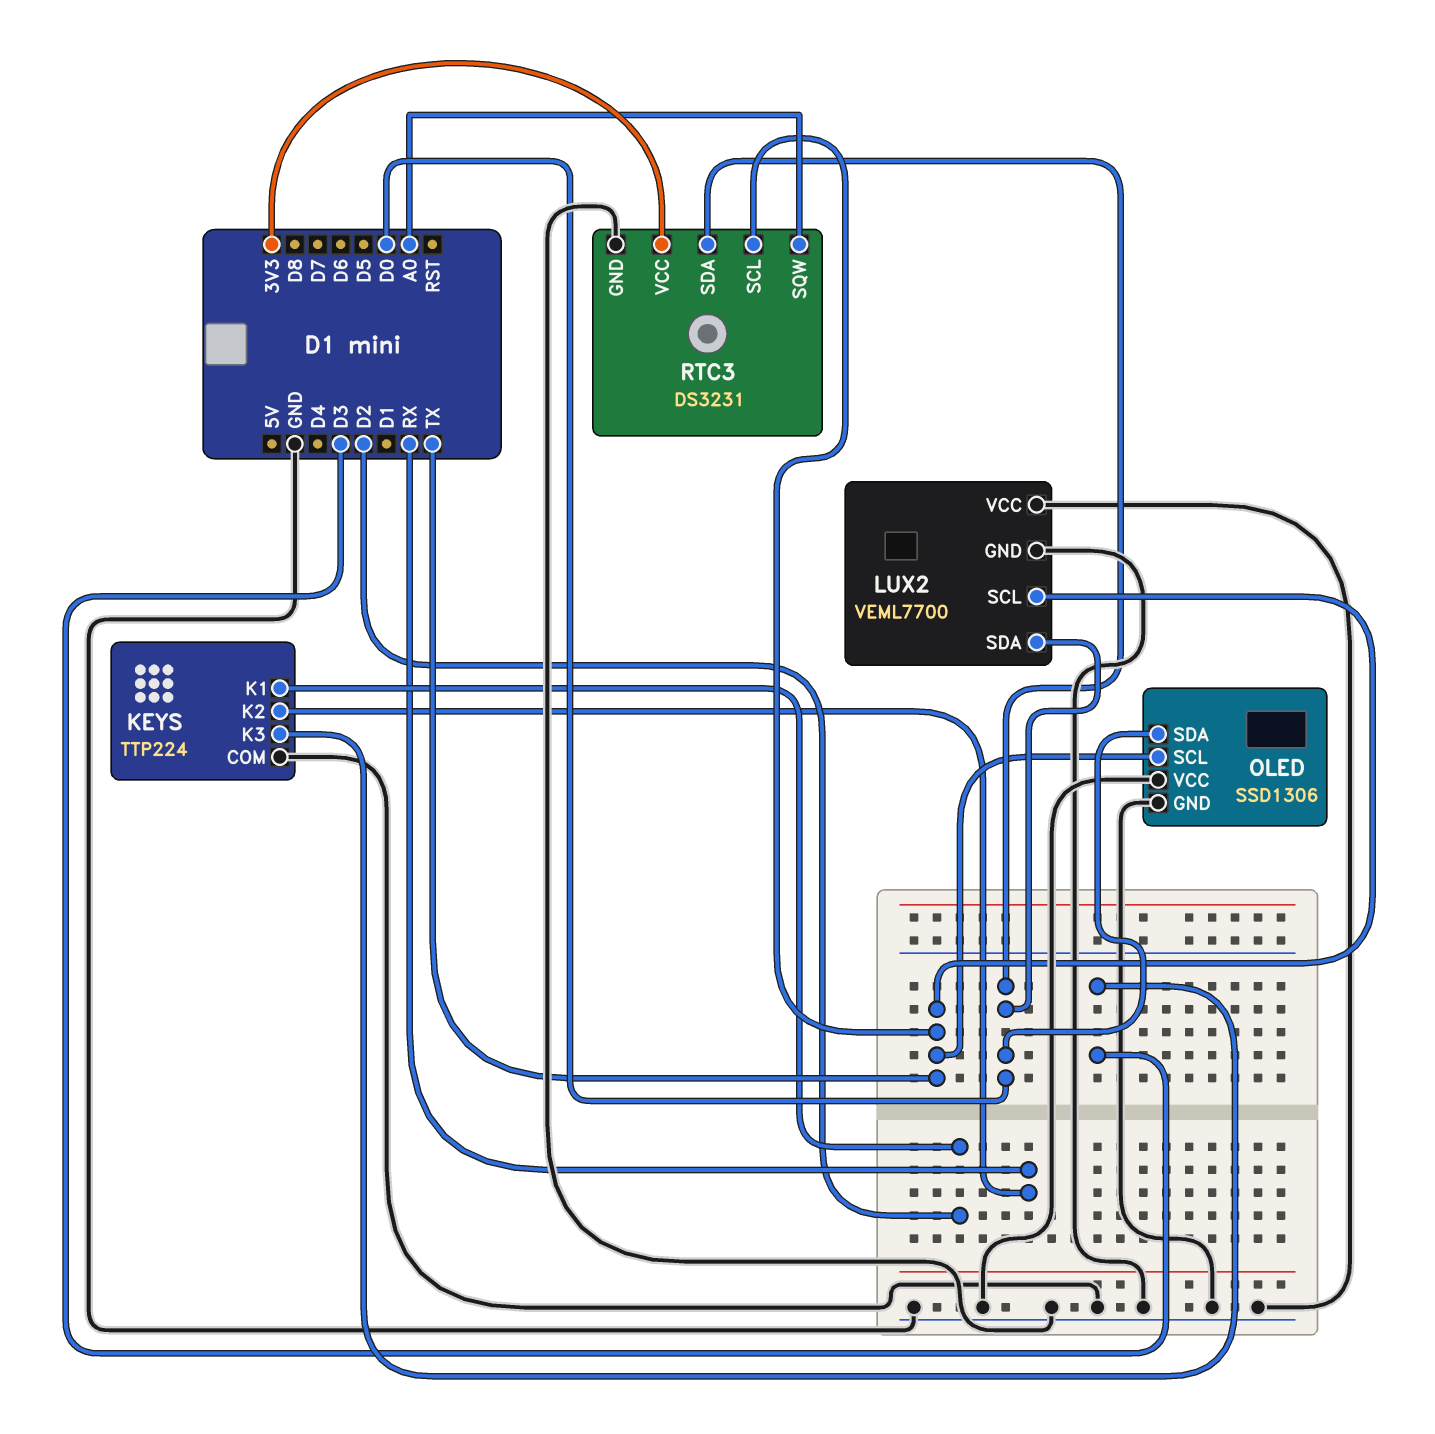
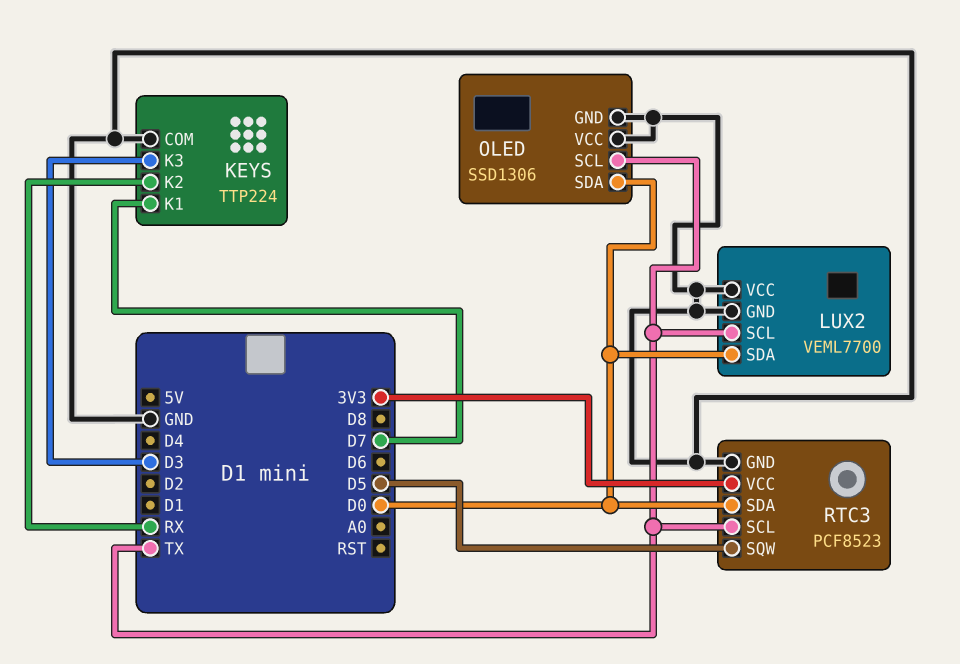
KEYS pin K1: D2 -> D7
RTC3: DS3231 -> PCF8523
RTC3 pin SQW: A0 -> D5

